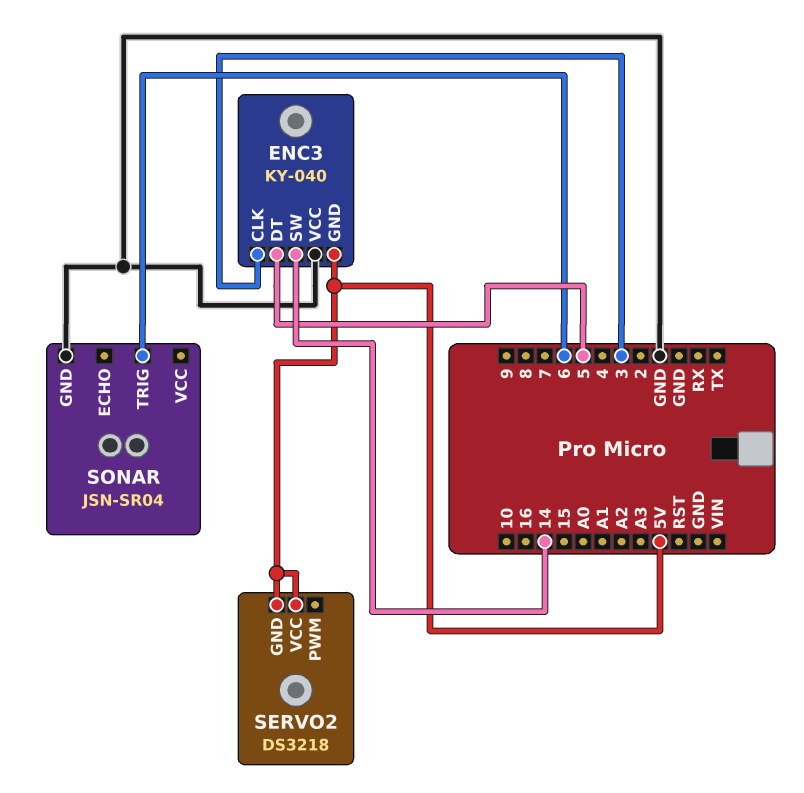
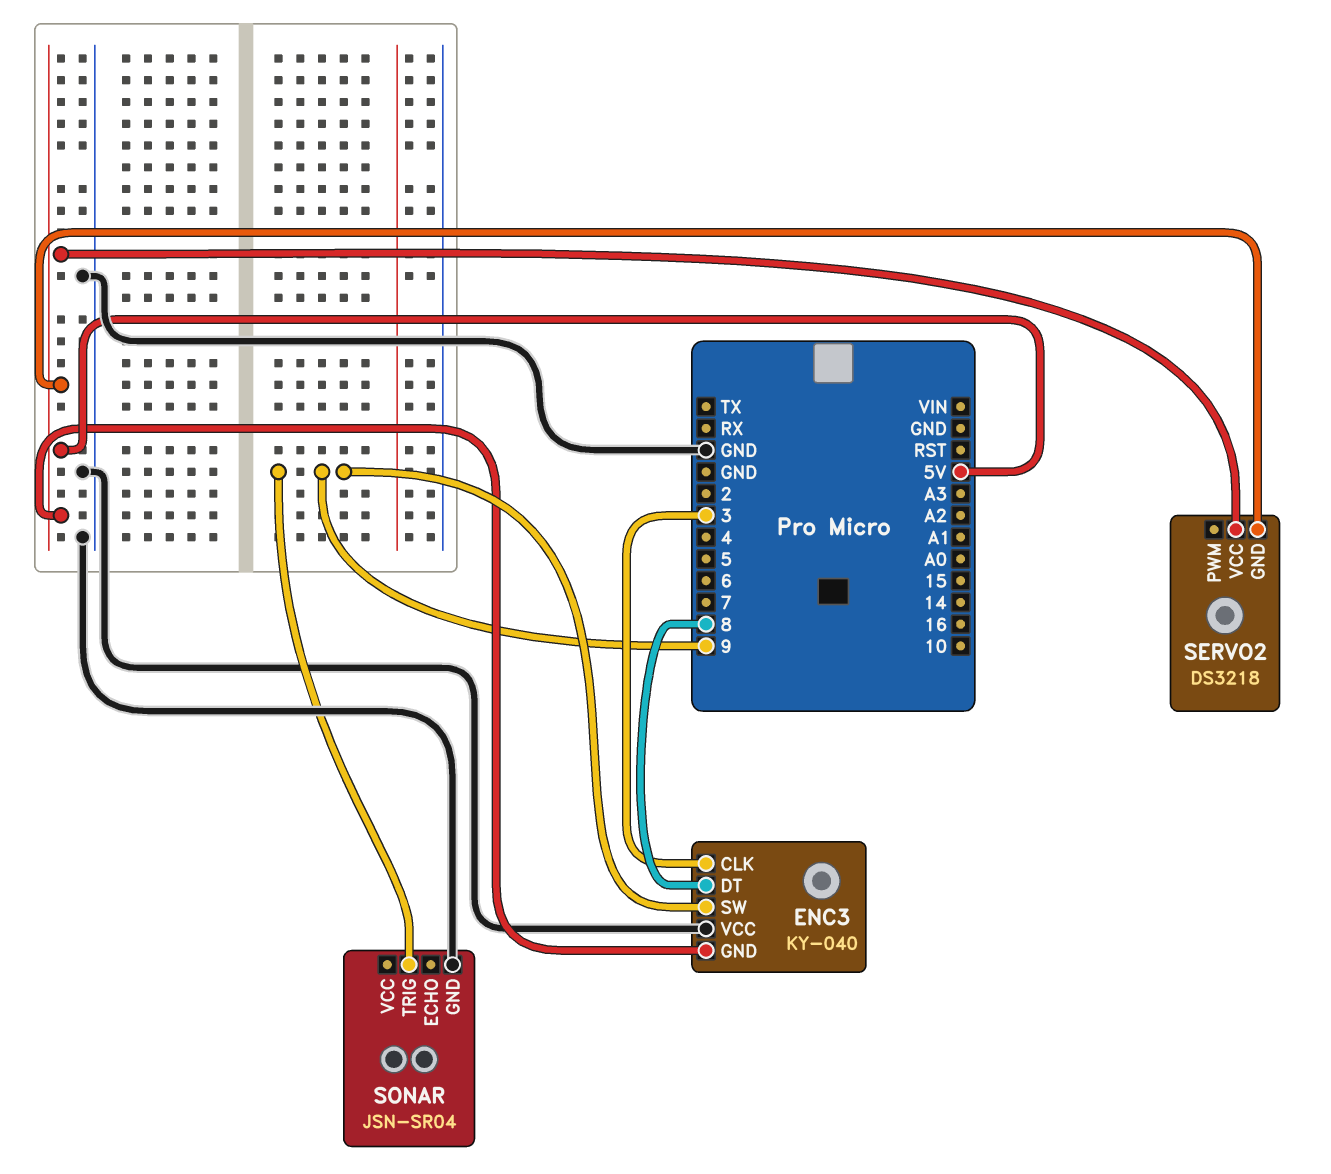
ENC3 pin DT: 5 -> 8
ENC3 pin SW: 14 -> 9
SONAR pin TRIG: 6 -> 9

